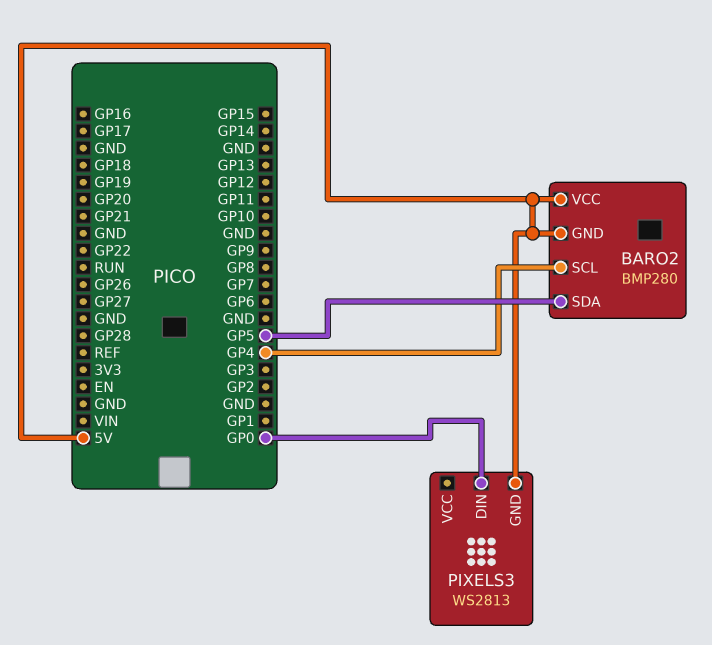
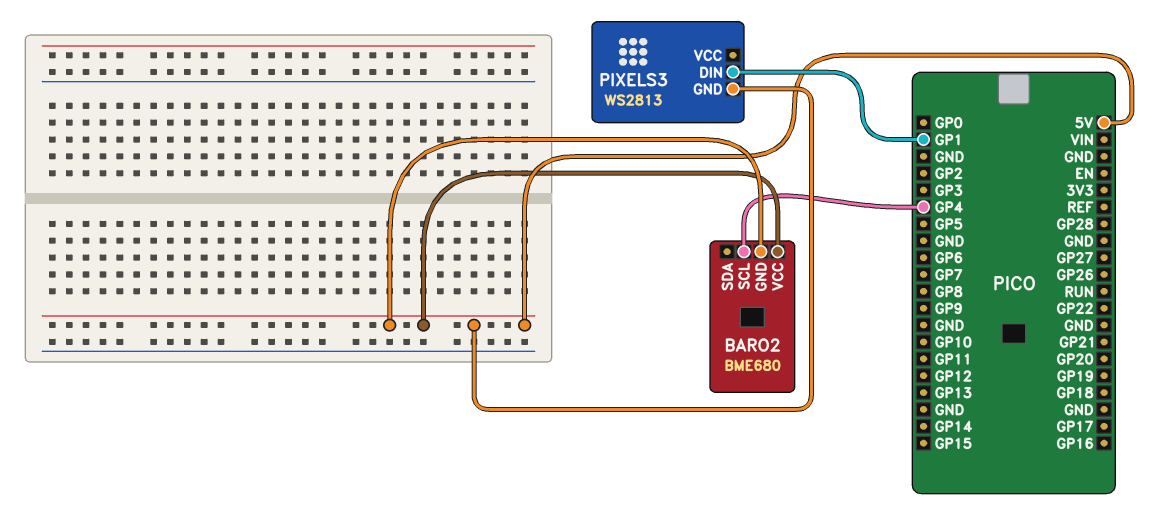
BARO2: BMP280 -> BME680
BARO2 pin SDA: GP5 -> none
PIXELS3 pin DIN: GP0 -> GP1

